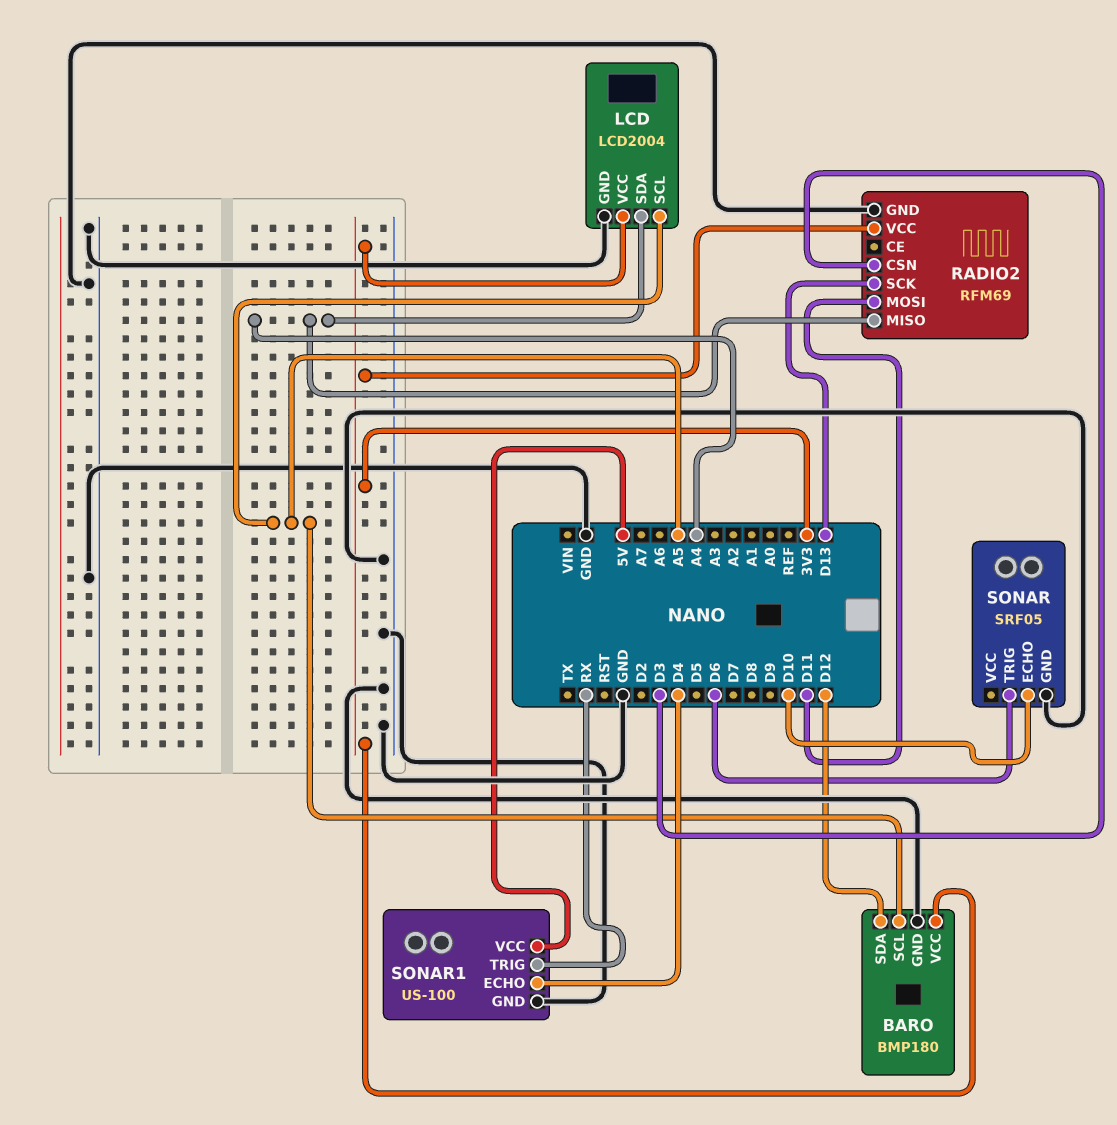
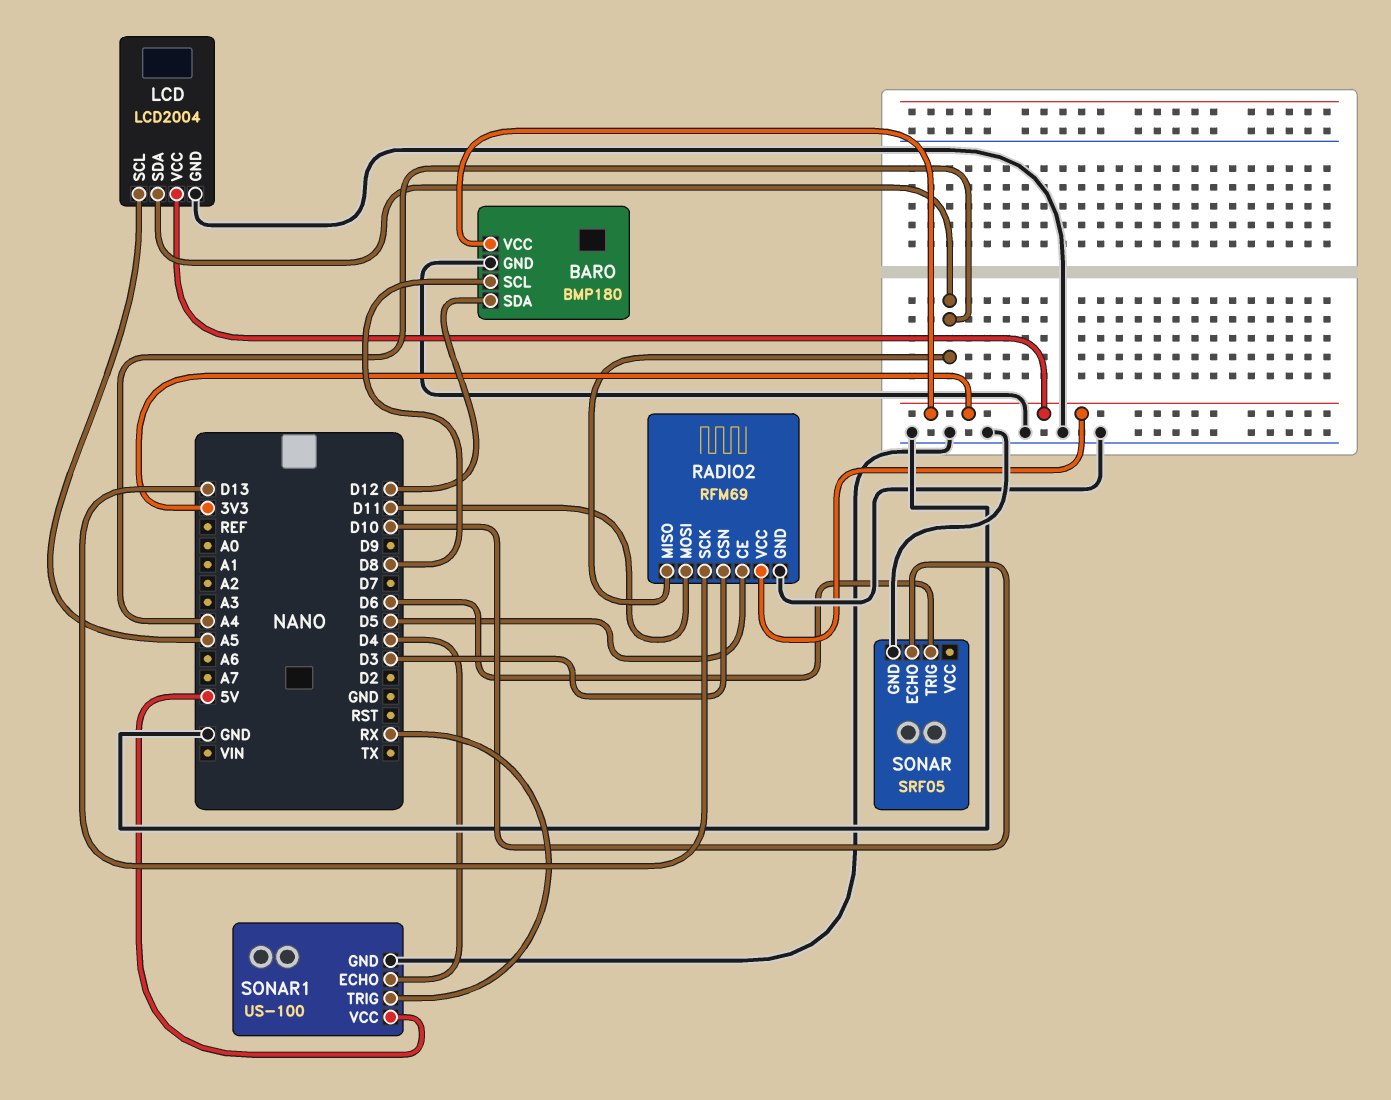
BARO pin SCL: A5 -> D8
RADIO2 pin CE: none -> D5

